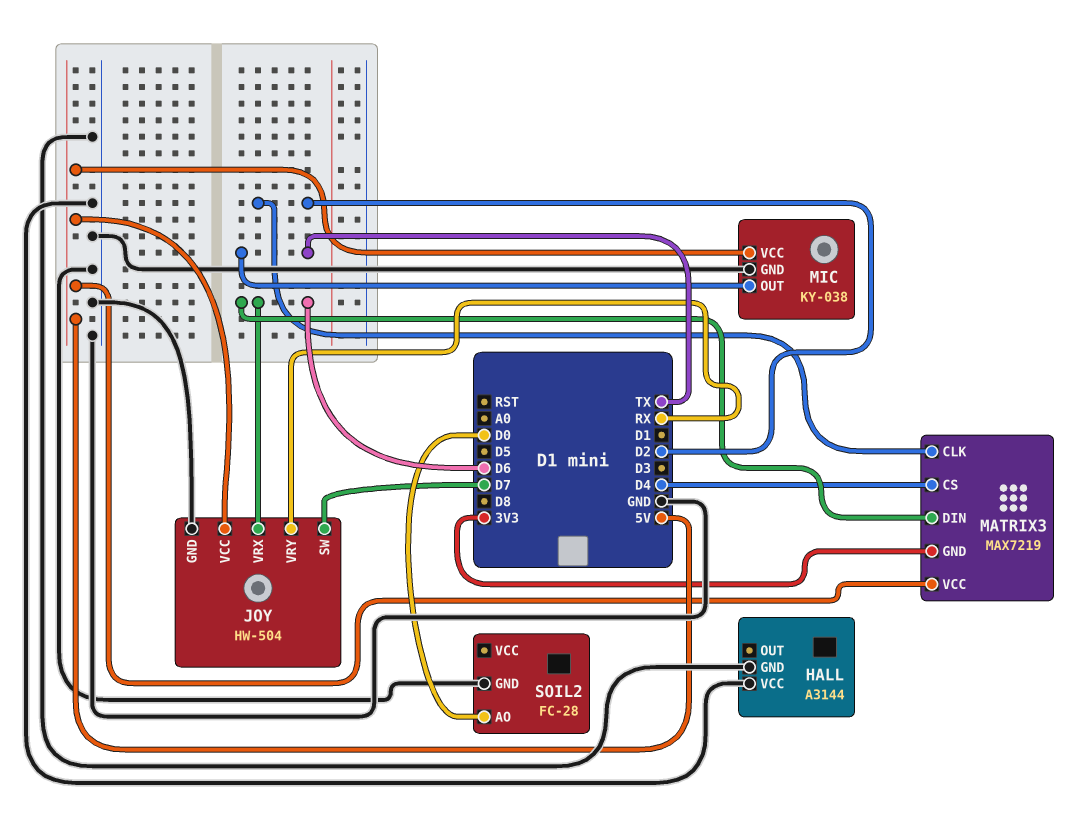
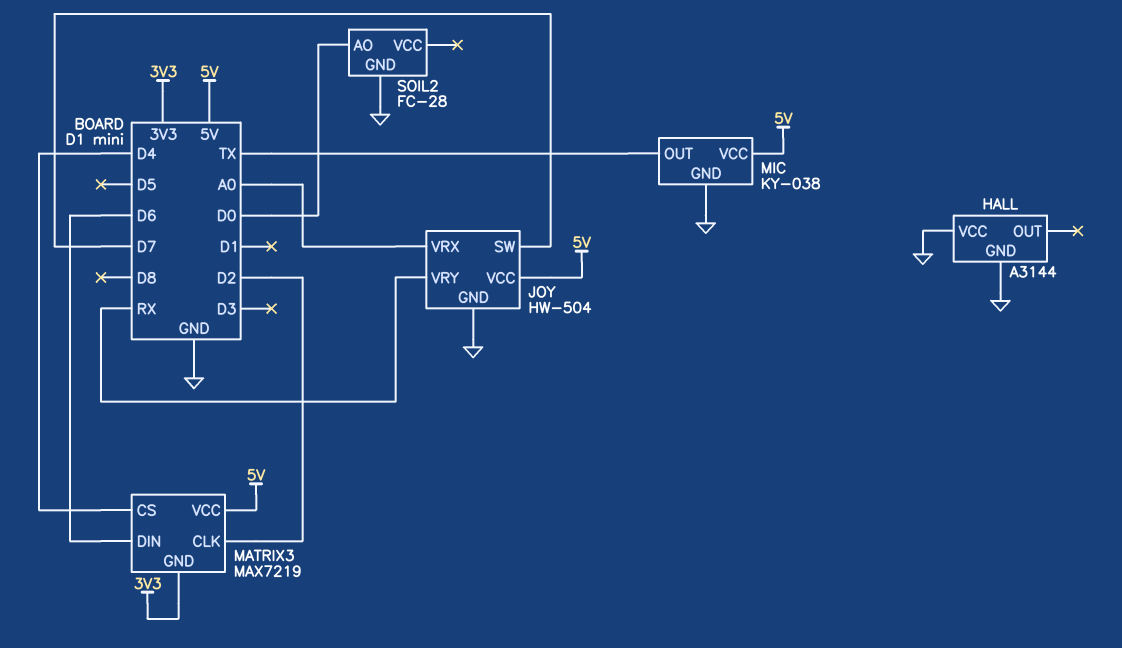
JOY pin VRX: D6 -> A0

